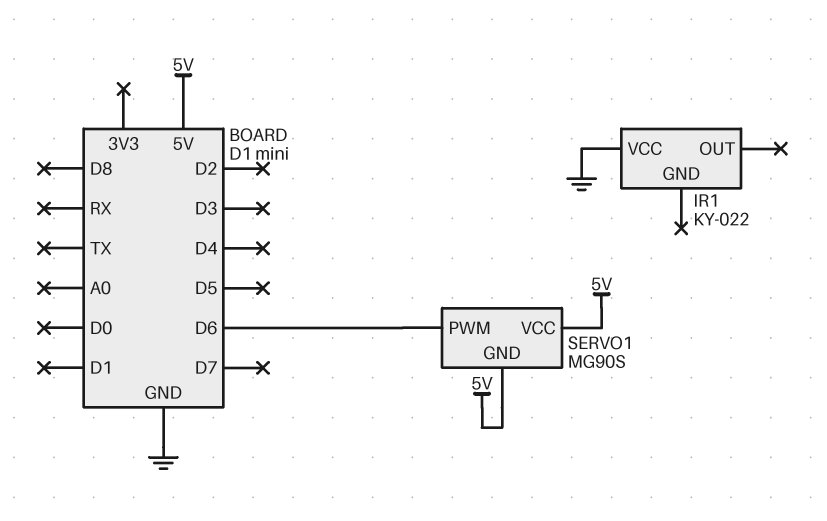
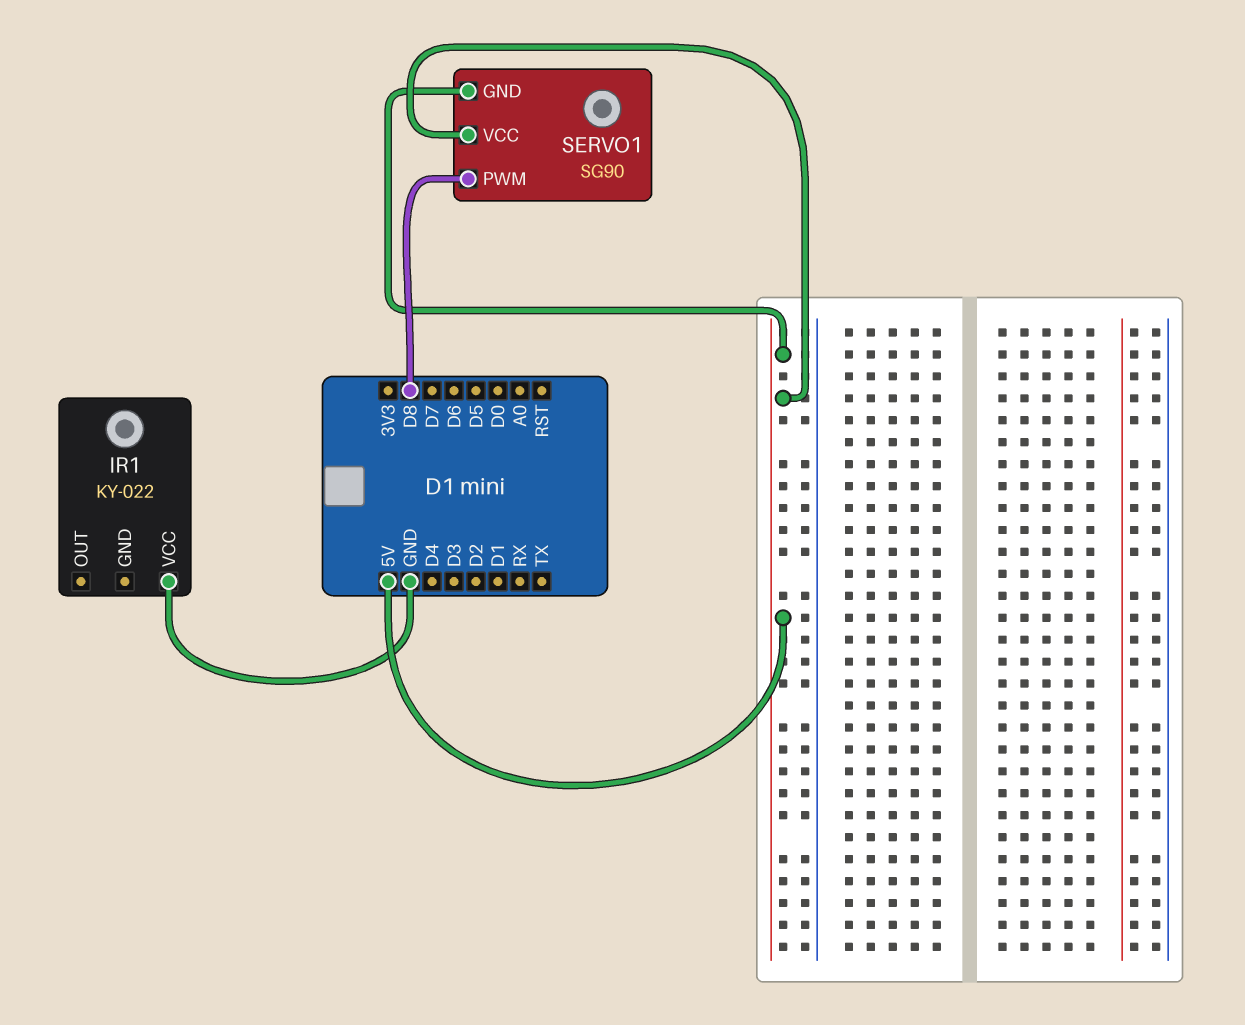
SERVO1: MG90S -> SG90
SERVO1 pin PWM: D6 -> D8

